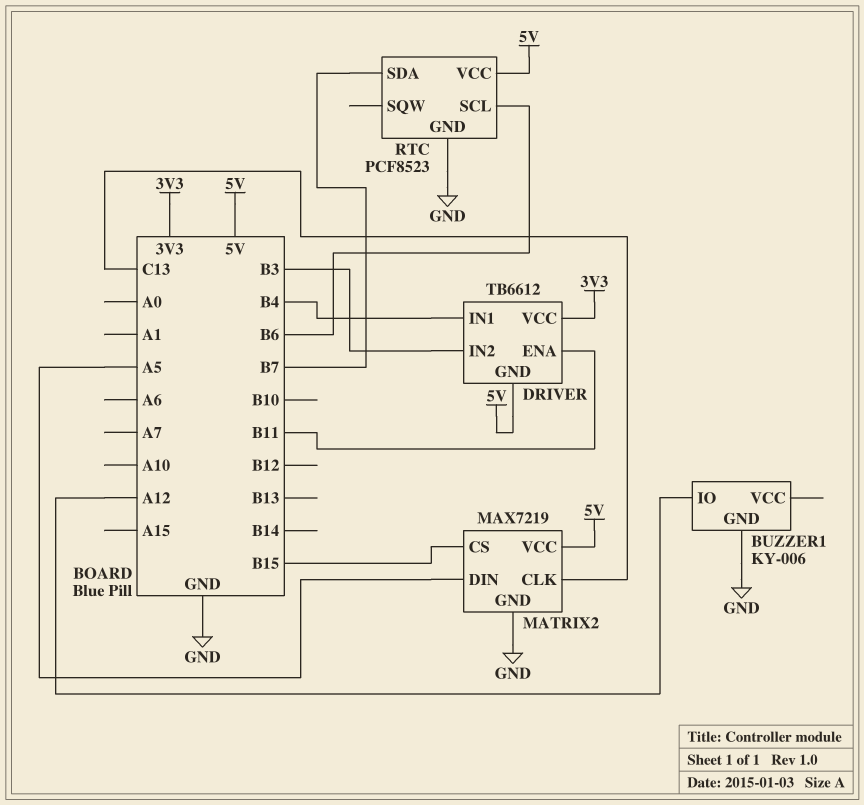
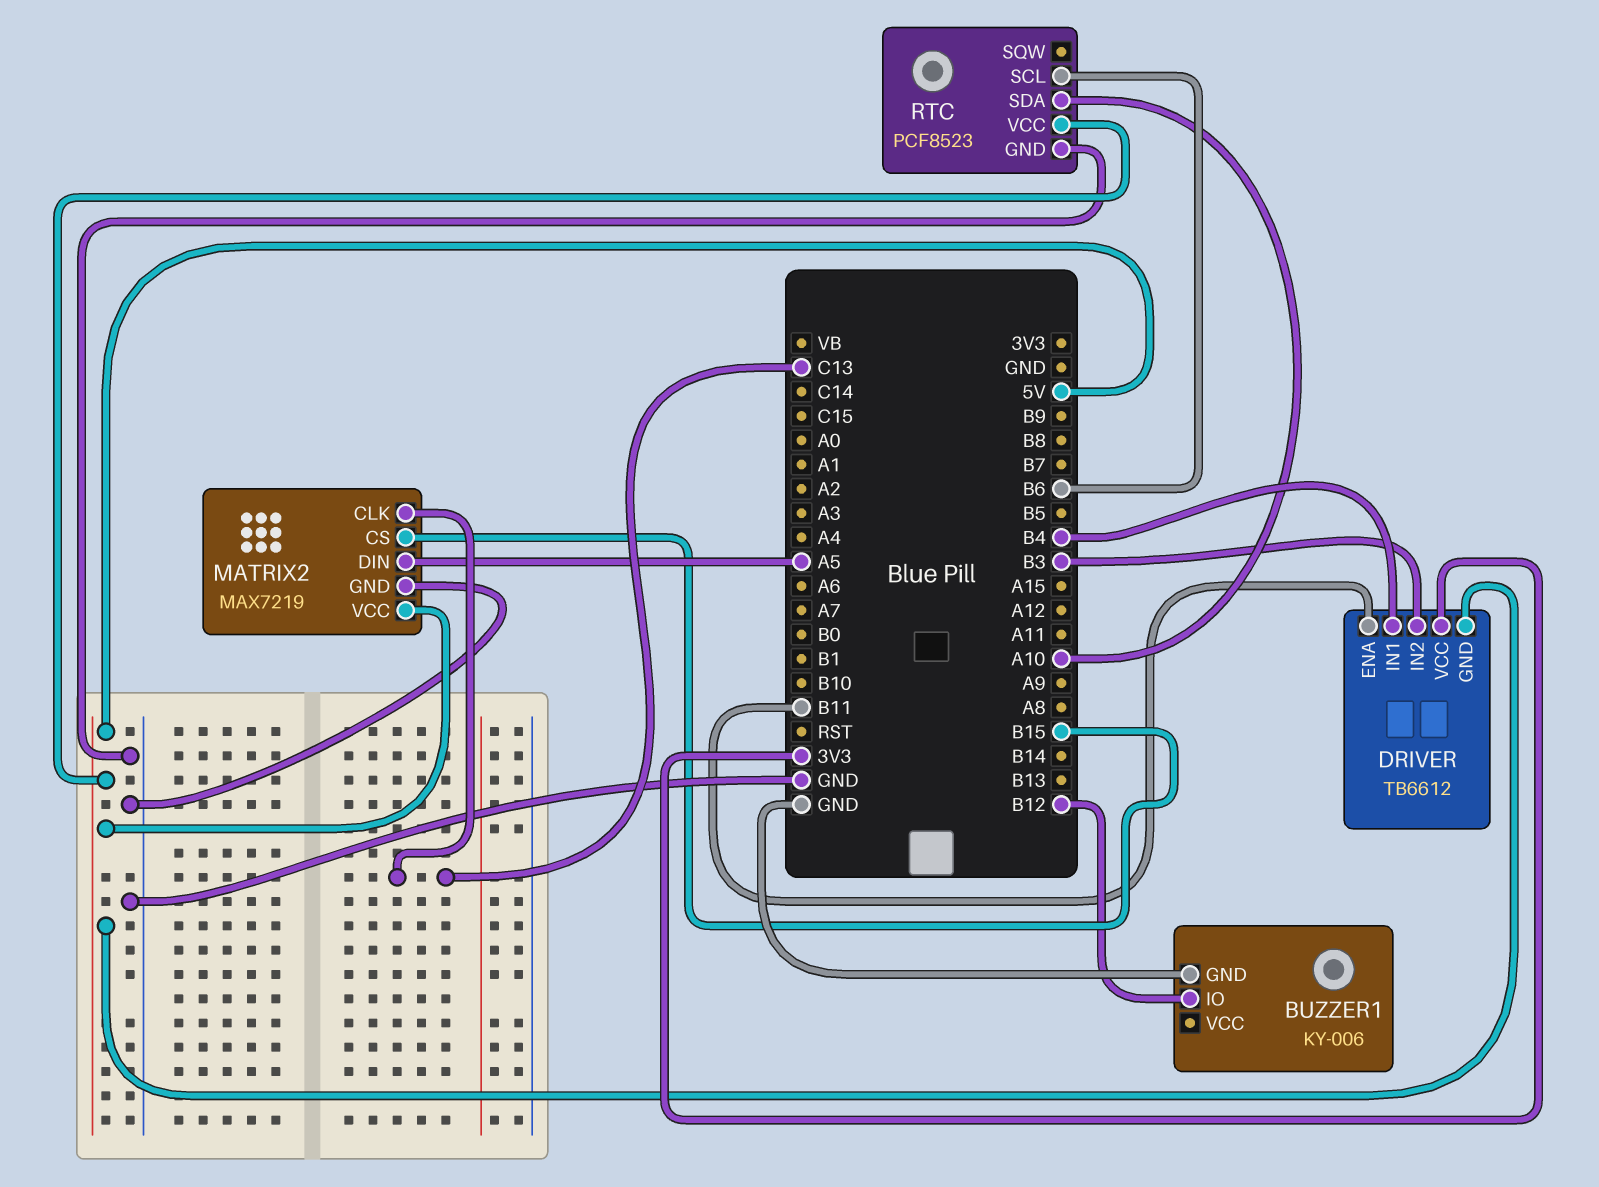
BUZZER1 pin IO: A12 -> B12
RTC pin SDA: B7 -> A10

